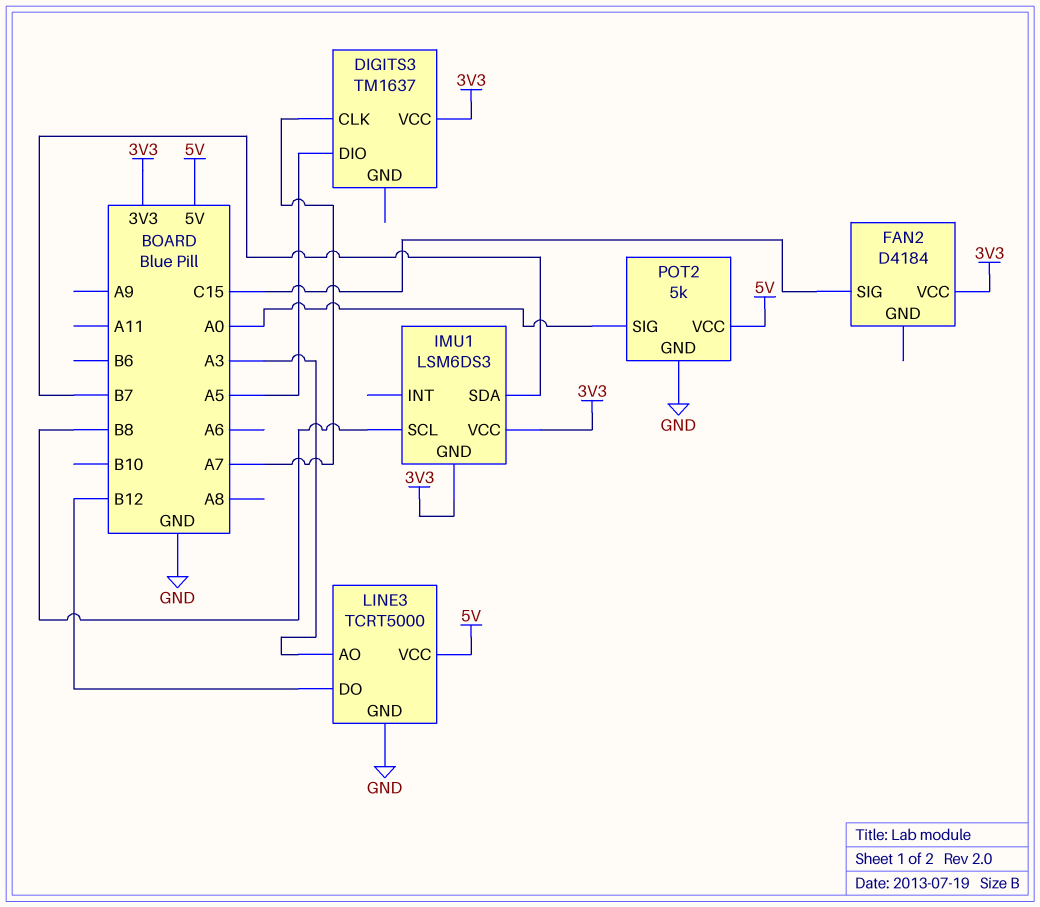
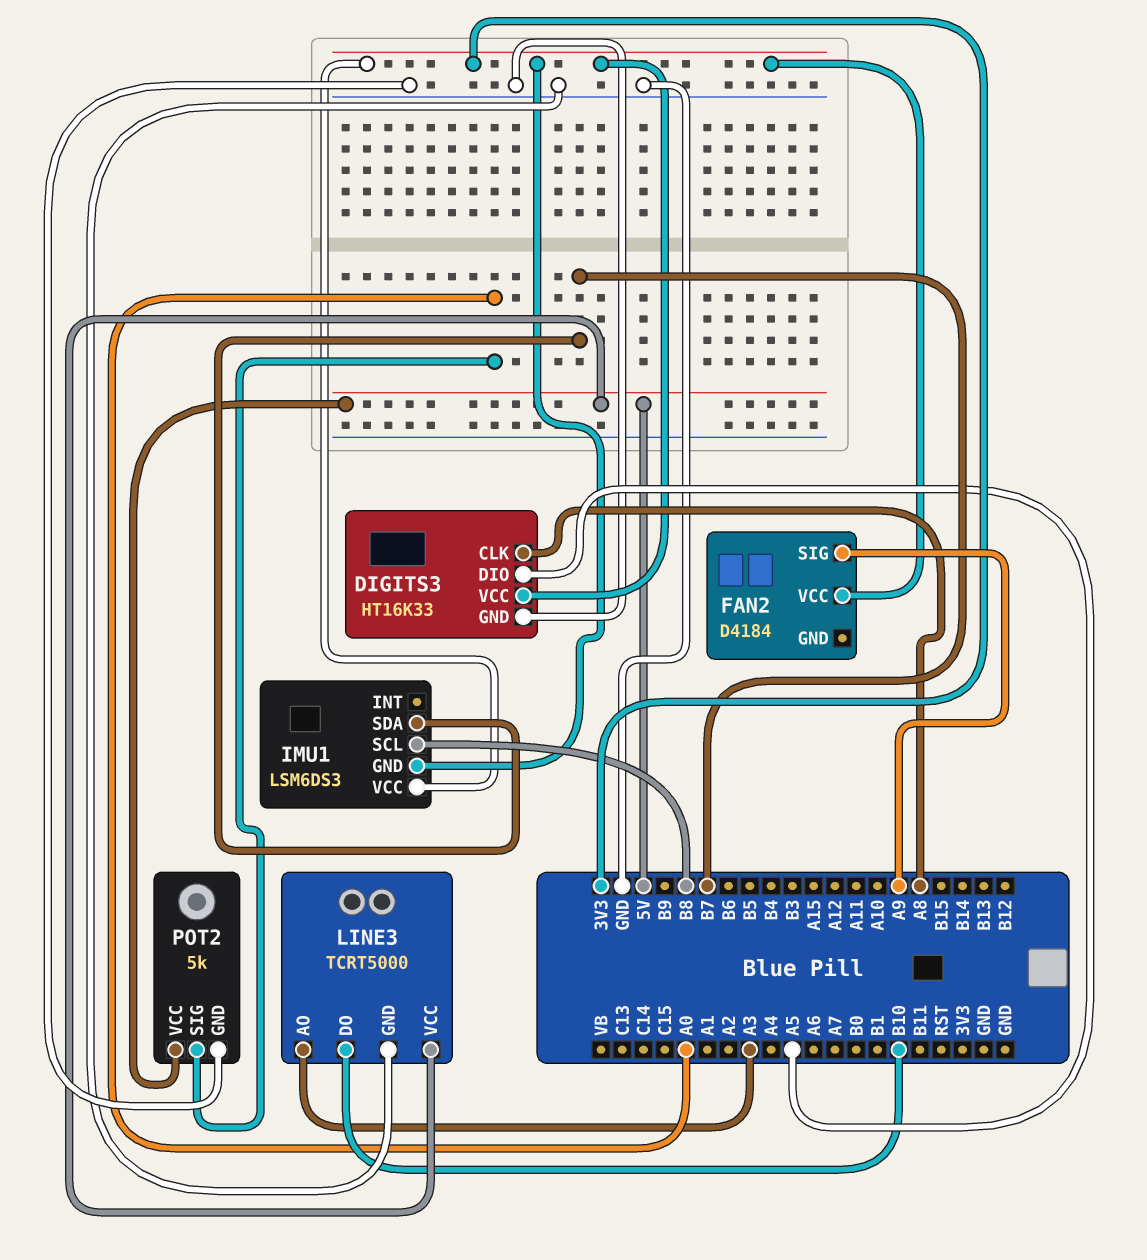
DIGITS3: TM1637 -> HT16K33
DIGITS3 pin CLK: A7 -> A8
DIGITS3 pin GND: none -> GND
FAN2 pin SIG: C15 -> A9
LINE3 pin DO: B12 -> B10

